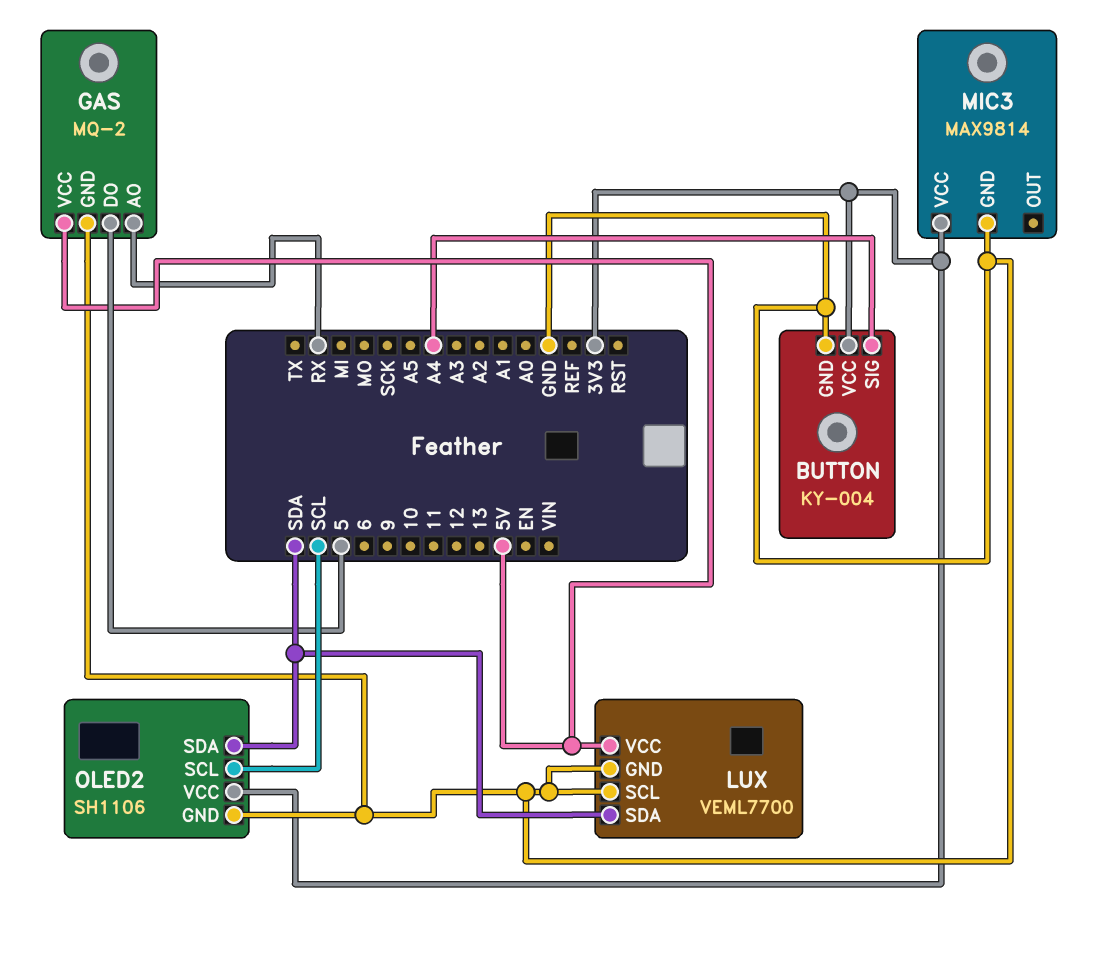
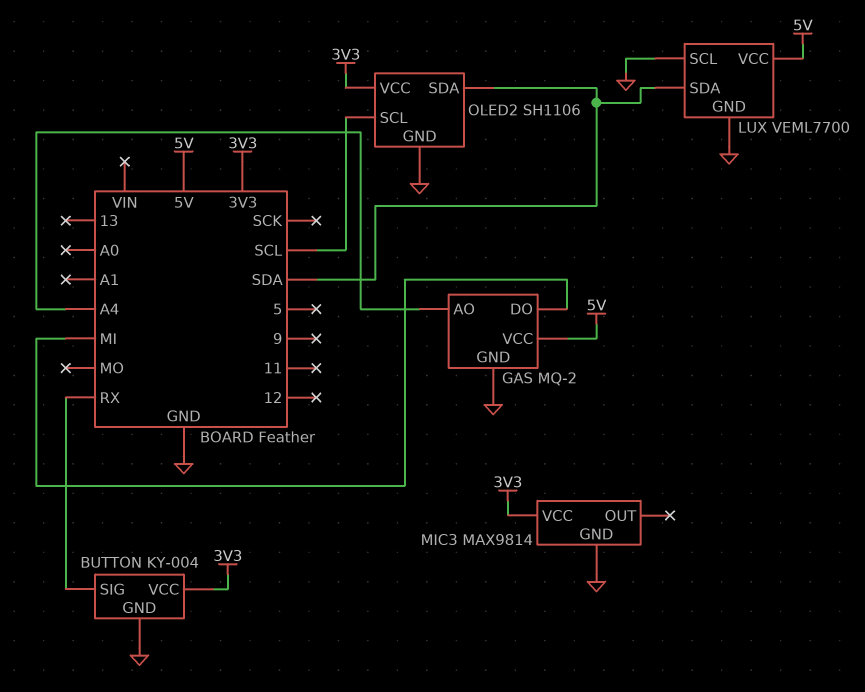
BUTTON pin SIG: A4 -> RX
GAS pin AO: RX -> A4
GAS pin DO: 5 -> MI

